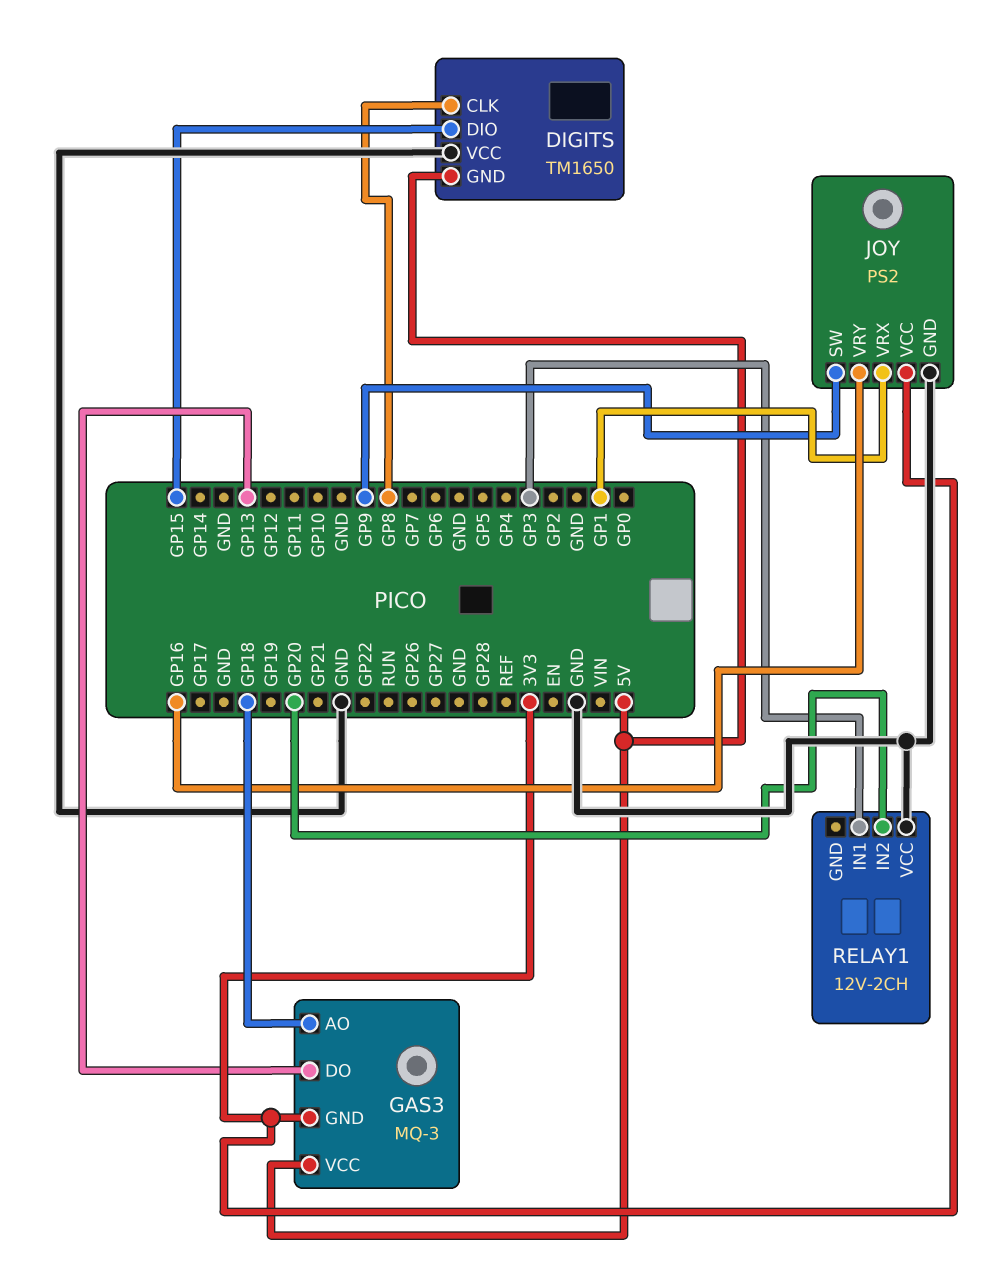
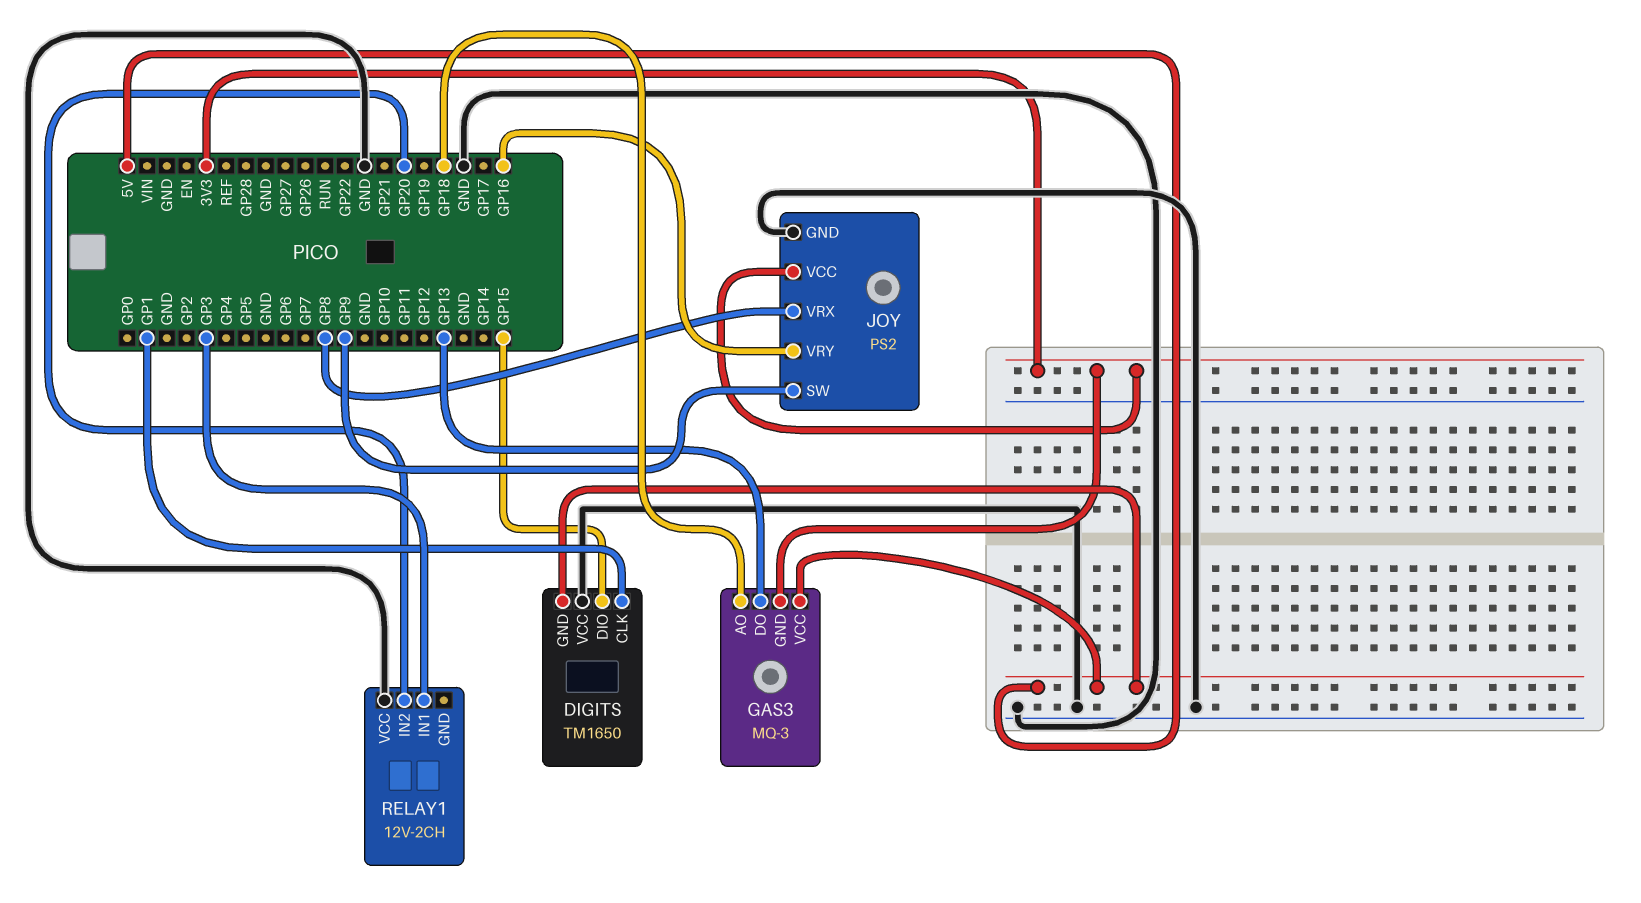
DIGITS pin CLK: GP8 -> GP1
JOY pin VRX: GP1 -> GP8

